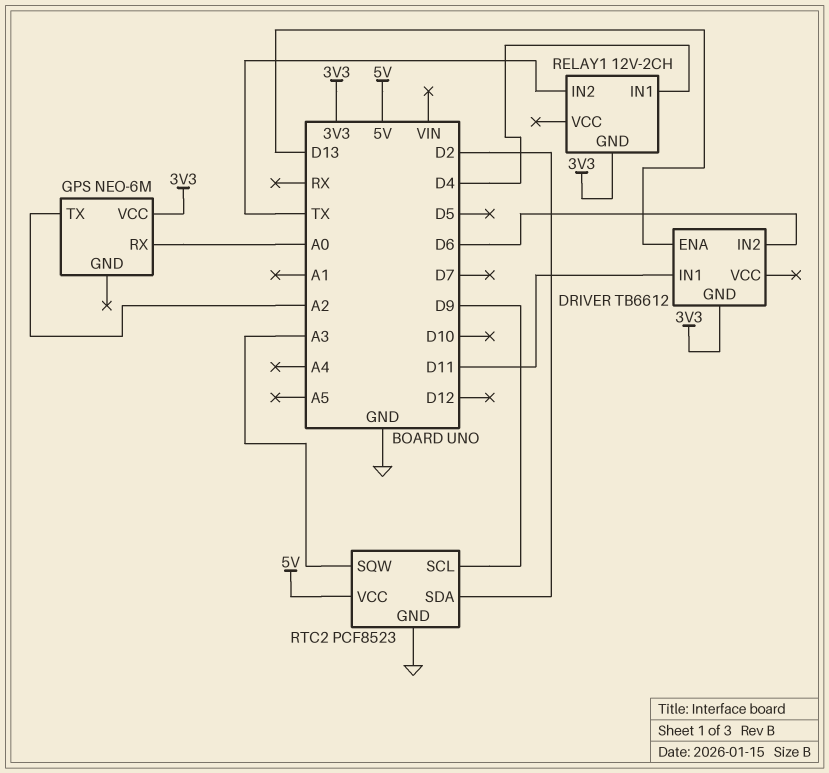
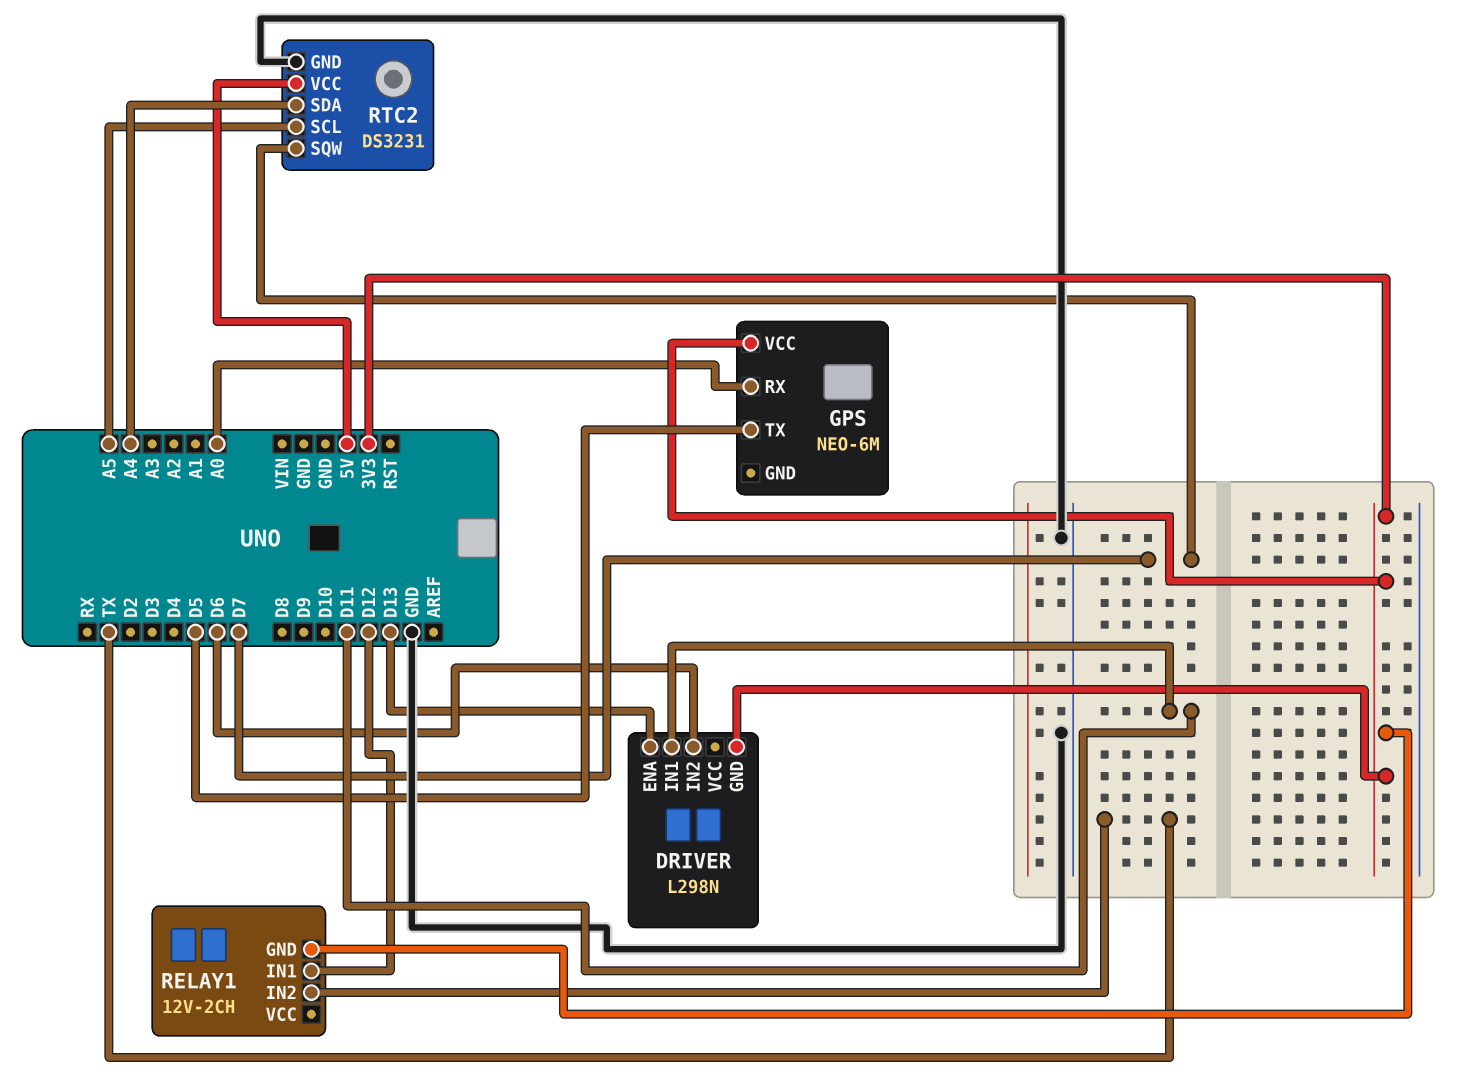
DRIVER: TB6612 -> L298N
GPS pin TX: A2 -> D5
RELAY1 pin IN1: D4 -> D12
RTC2: PCF8523 -> DS3231
RTC2 pin SCL: D9 -> A5
RTC2 pin SDA: D2 -> A4
RTC2 pin SQW: A3 -> D7

